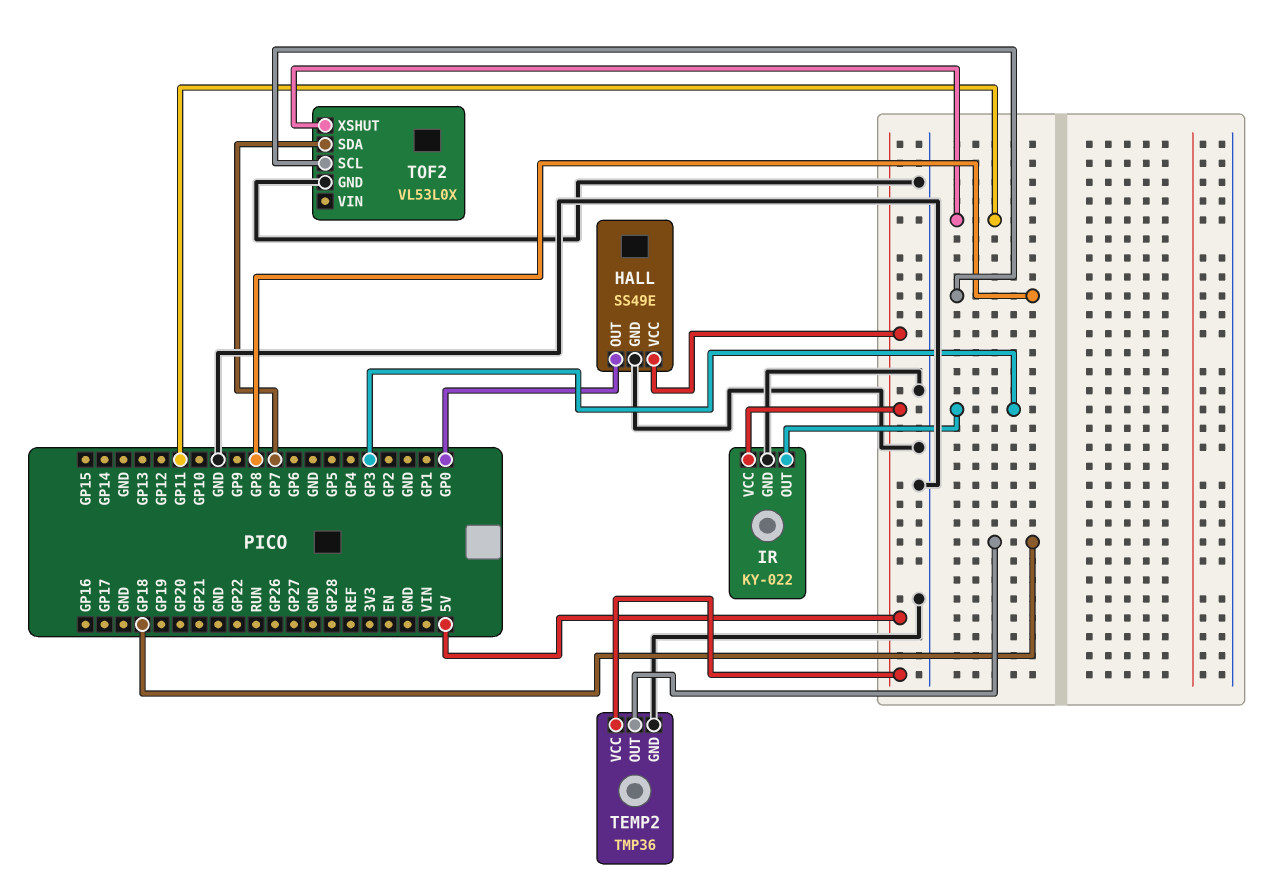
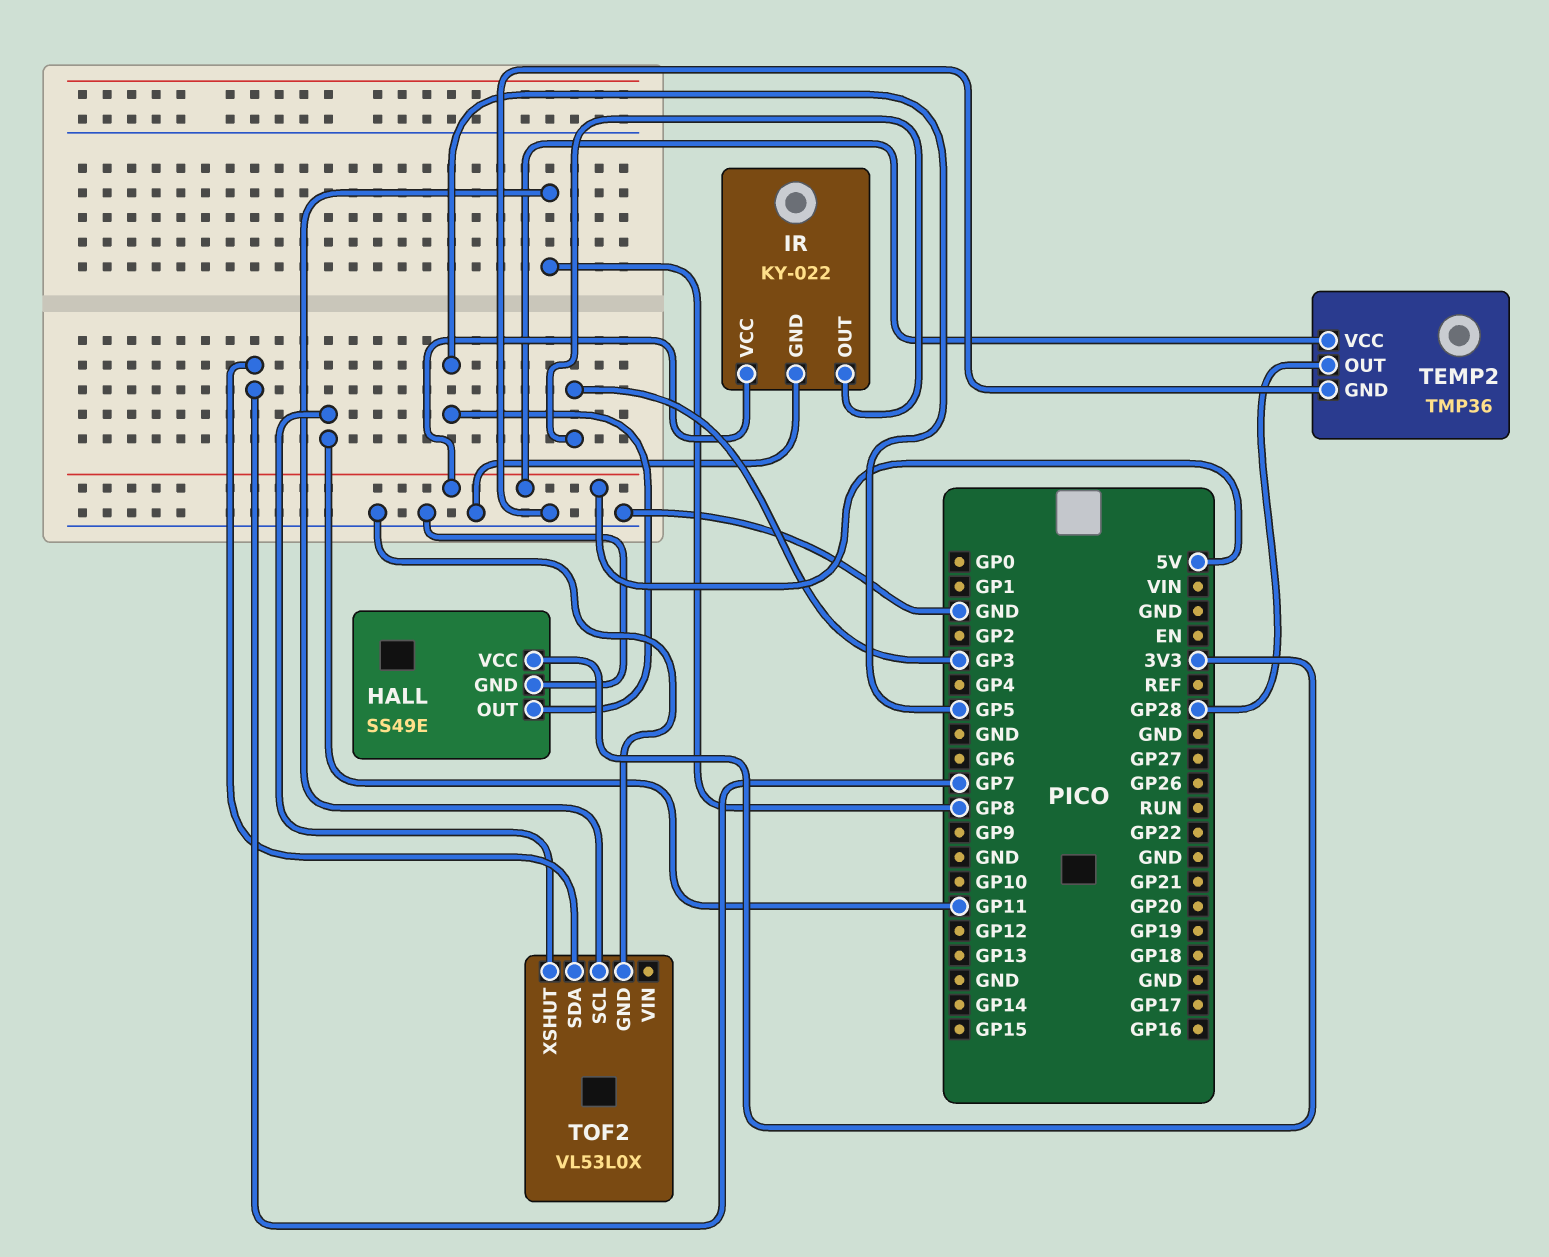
HALL pin OUT: GP0 -> GP5
HALL pin VCC: 5V -> 3V3
TEMP2 pin OUT: GP18 -> GP28

